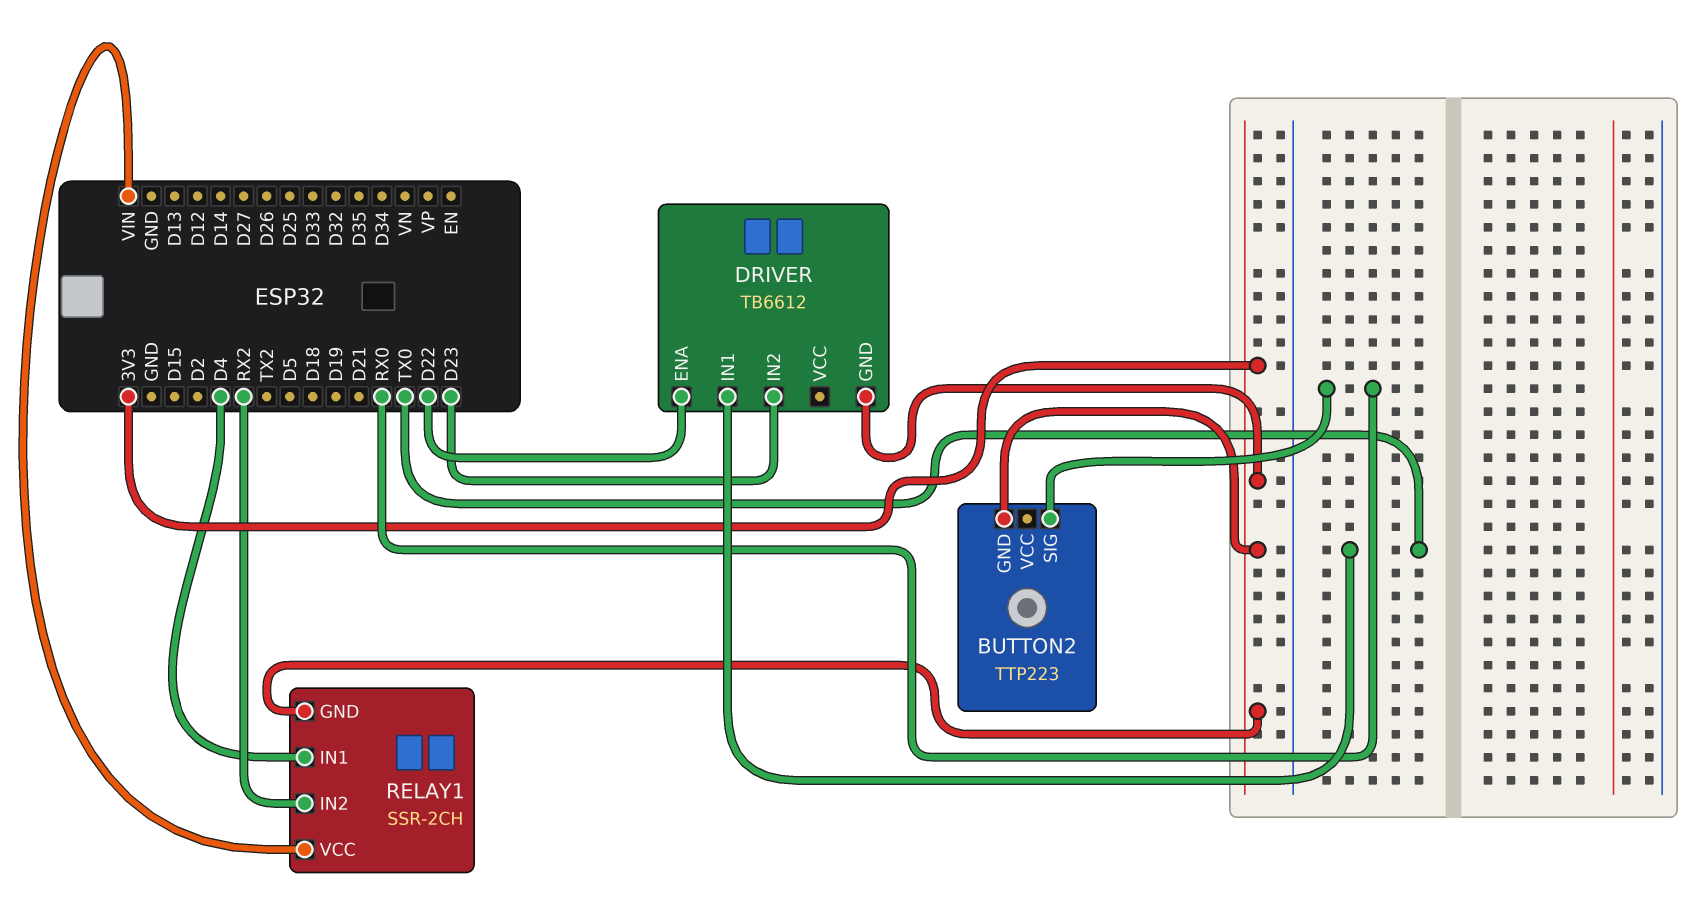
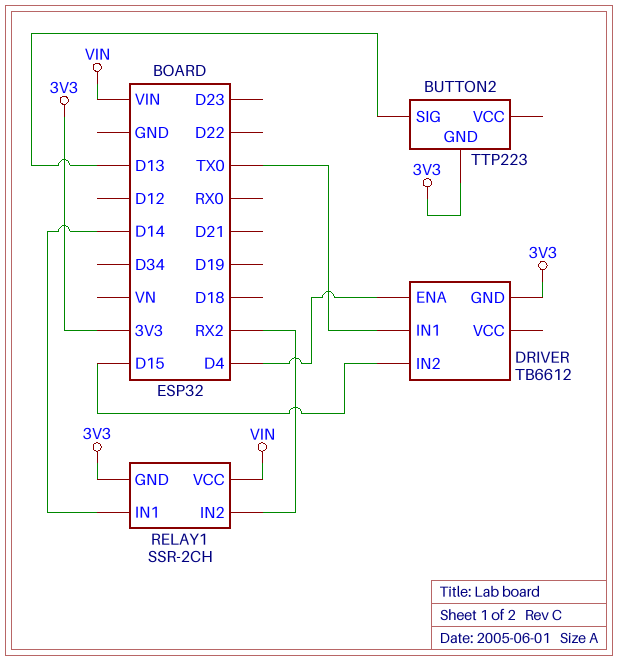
BUTTON2 pin SIG: RX0 -> D13
DRIVER pin ENA: D22 -> D4
DRIVER pin IN2: D23 -> D15
RELAY1 pin IN1: D4 -> D14

